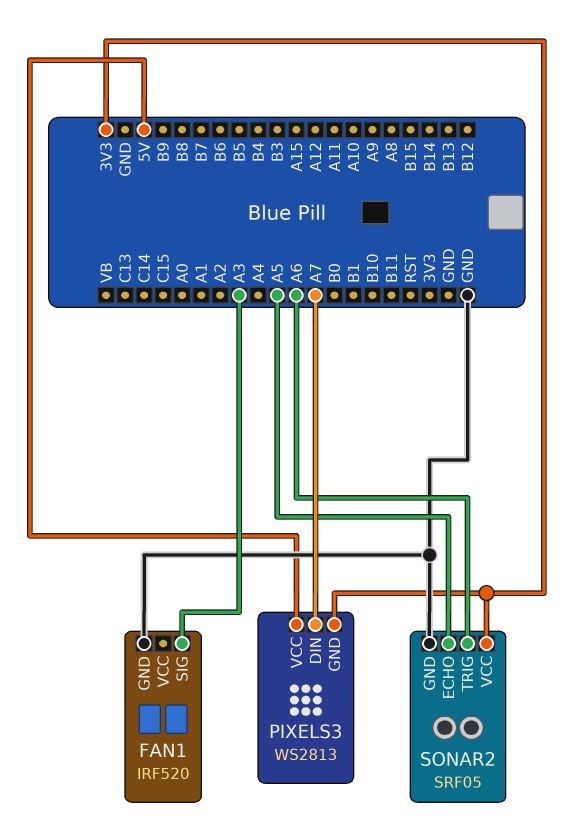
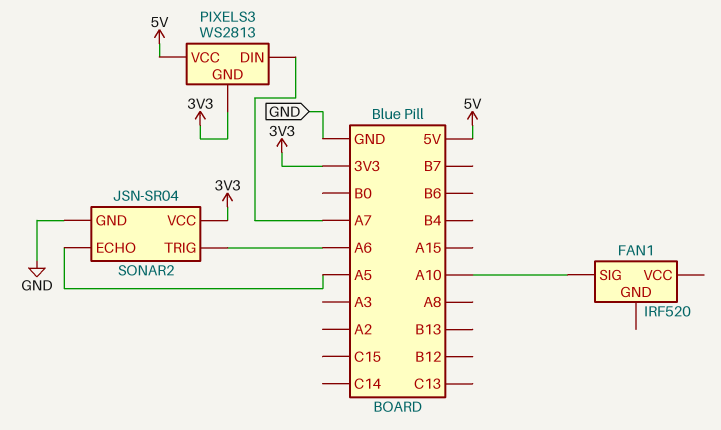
FAN1 pin GND: GND -> none
FAN1 pin SIG: A3 -> A10
SONAR2: SRF05 -> JSN-SR04

